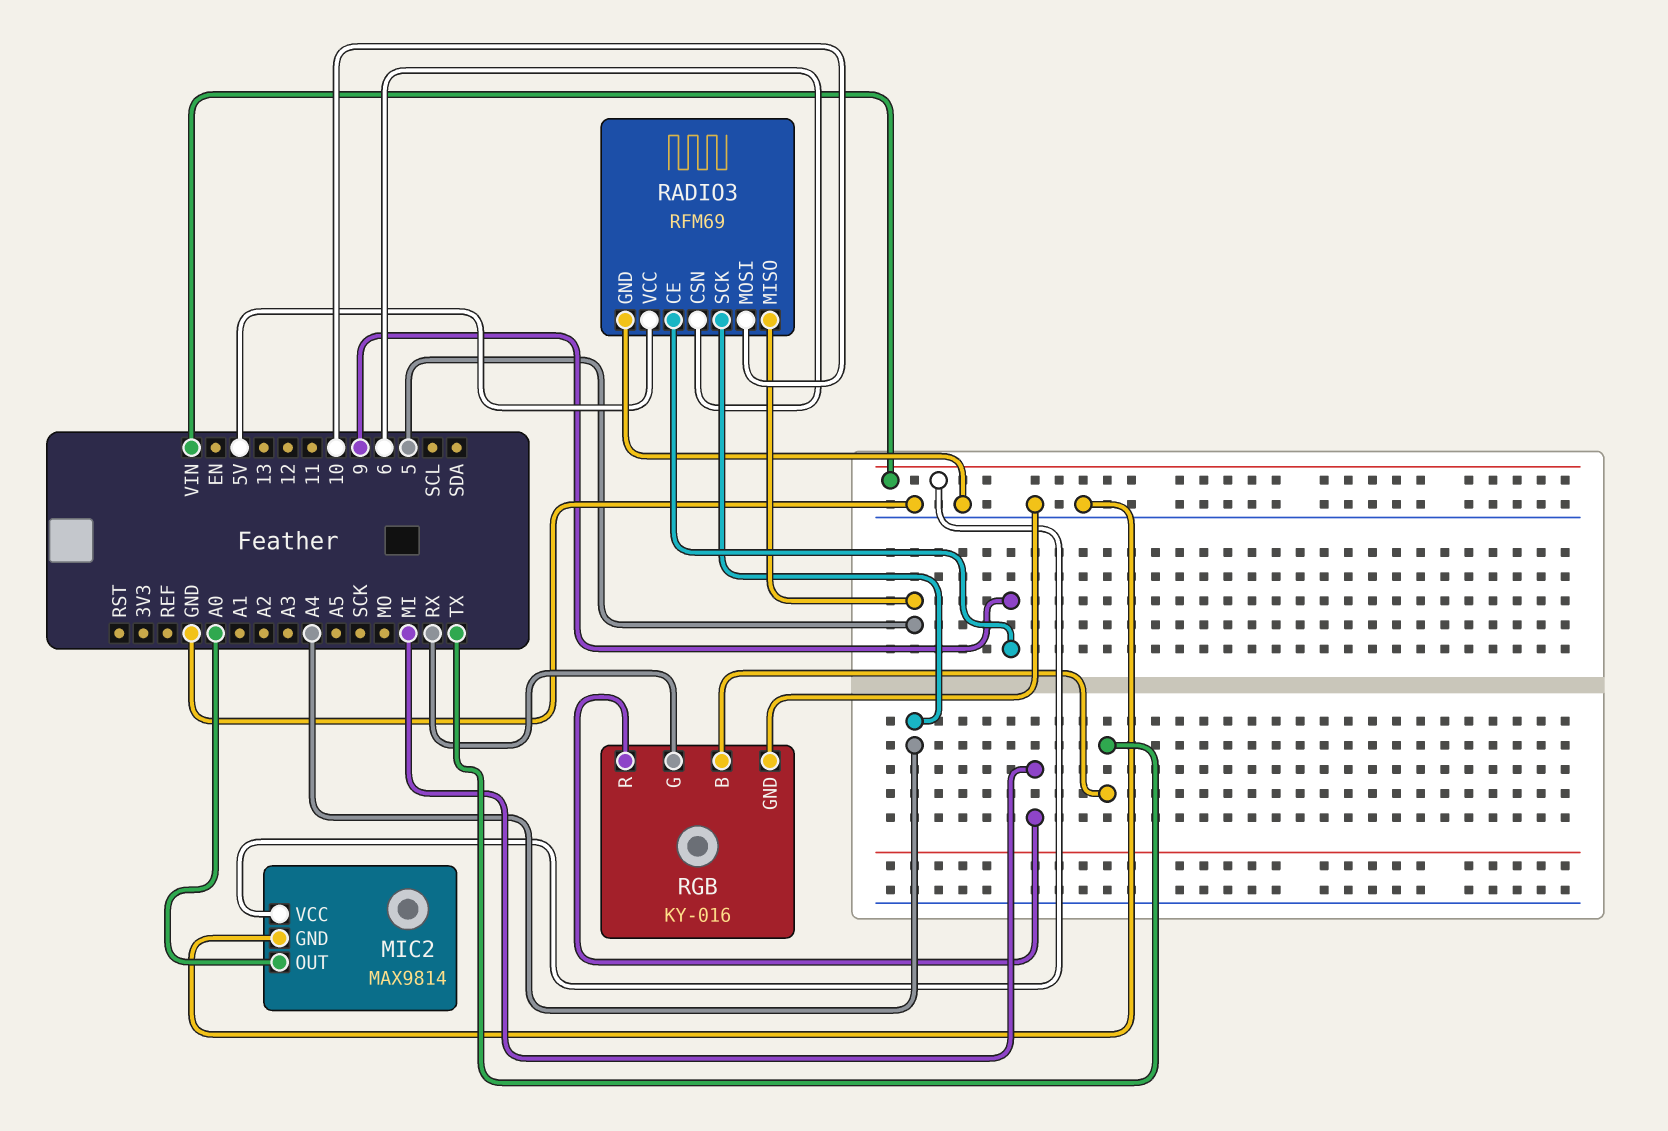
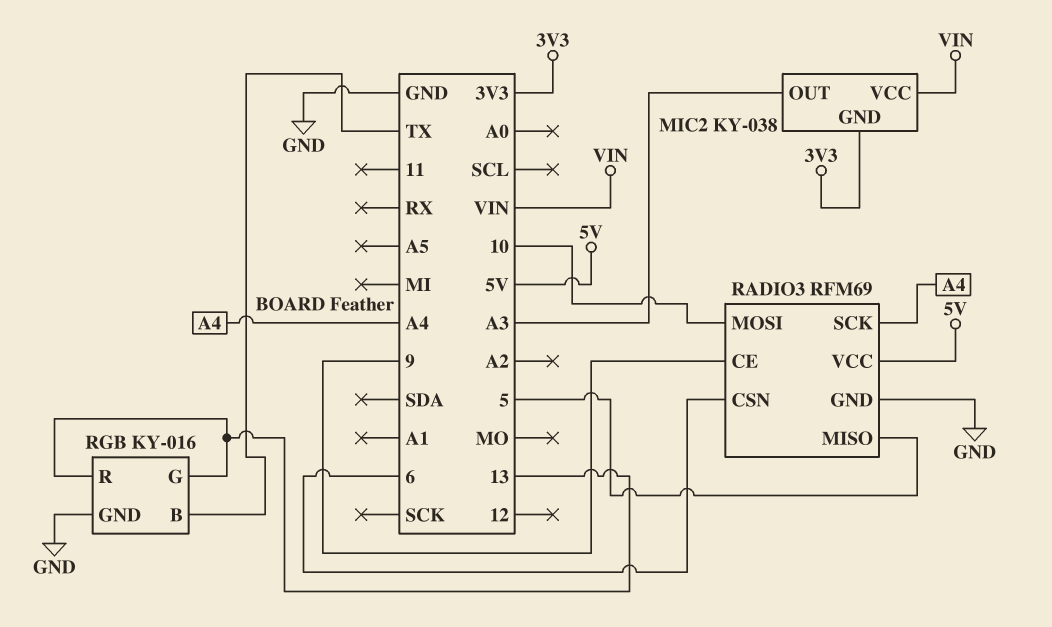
MIC2: MAX9814 -> KY-038
MIC2 pin GND: GND -> 3V3
MIC2 pin OUT: A0 -> A3
RGB pin G: RX -> 13
RGB pin R: MI -> 13

